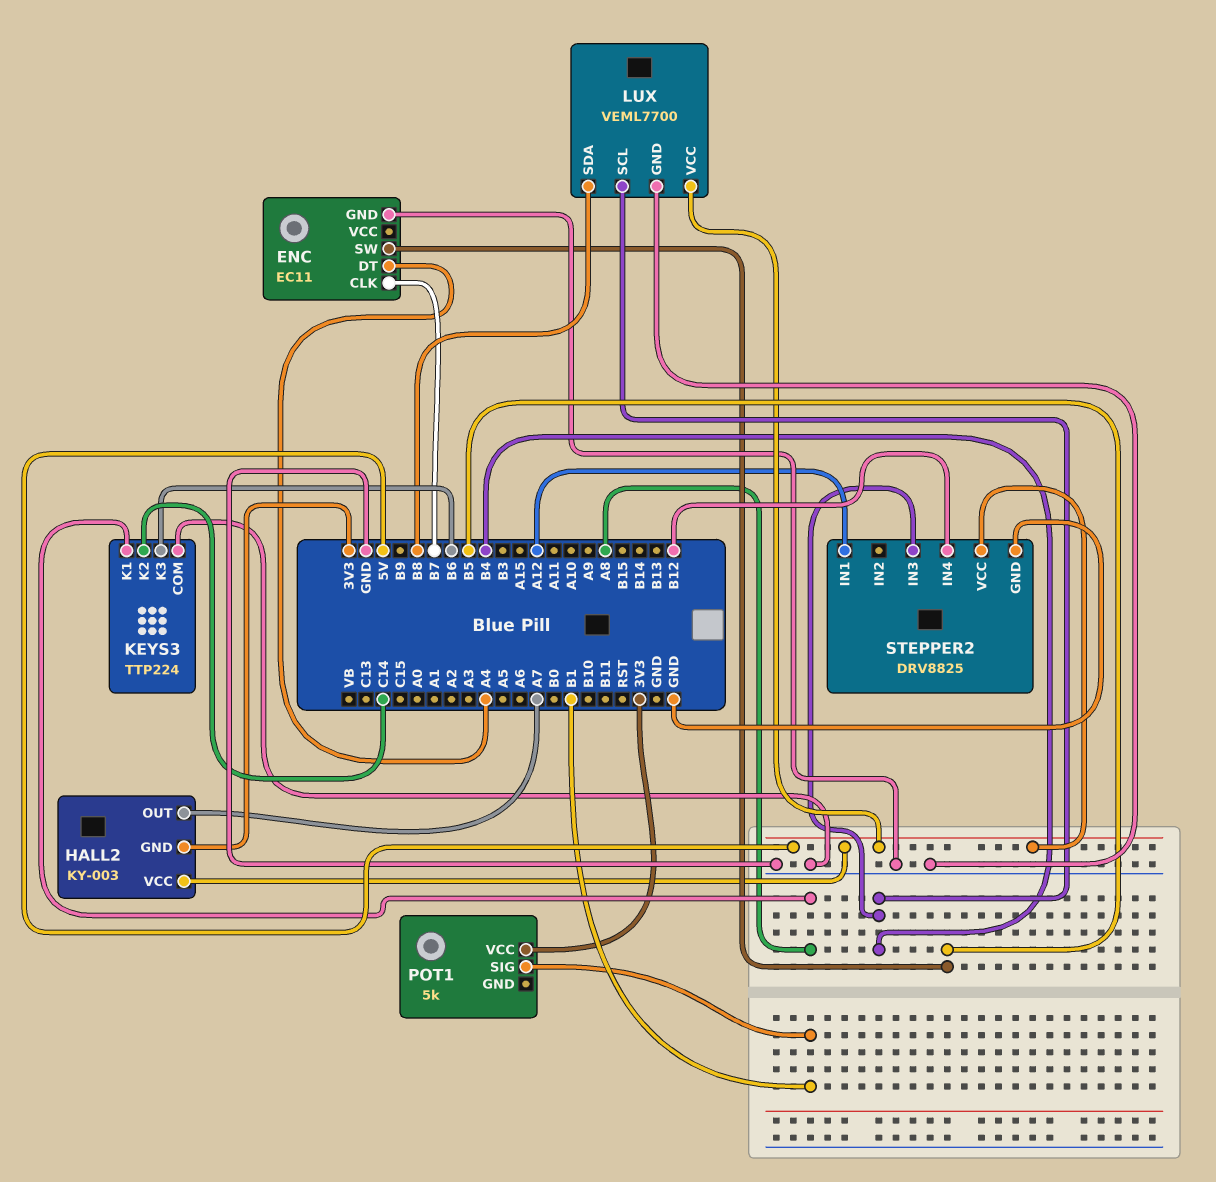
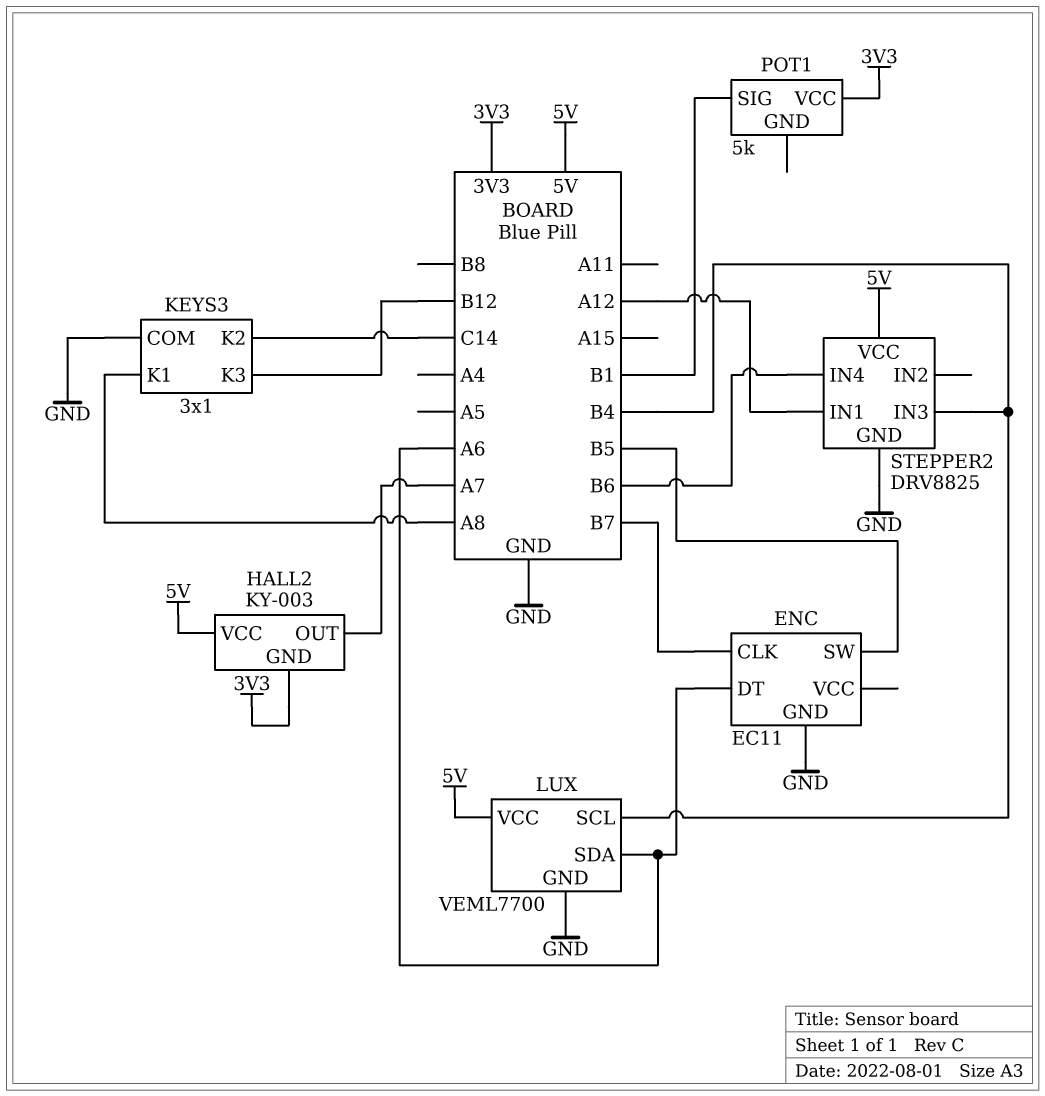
ENC pin DT: A4 -> A6
KEYS3: TTP224 -> 3x1
KEYS3 pin K3: B6 -> B12
LUX pin SDA: B8 -> A6
STEPPER2 pin IN4: B12 -> B6

